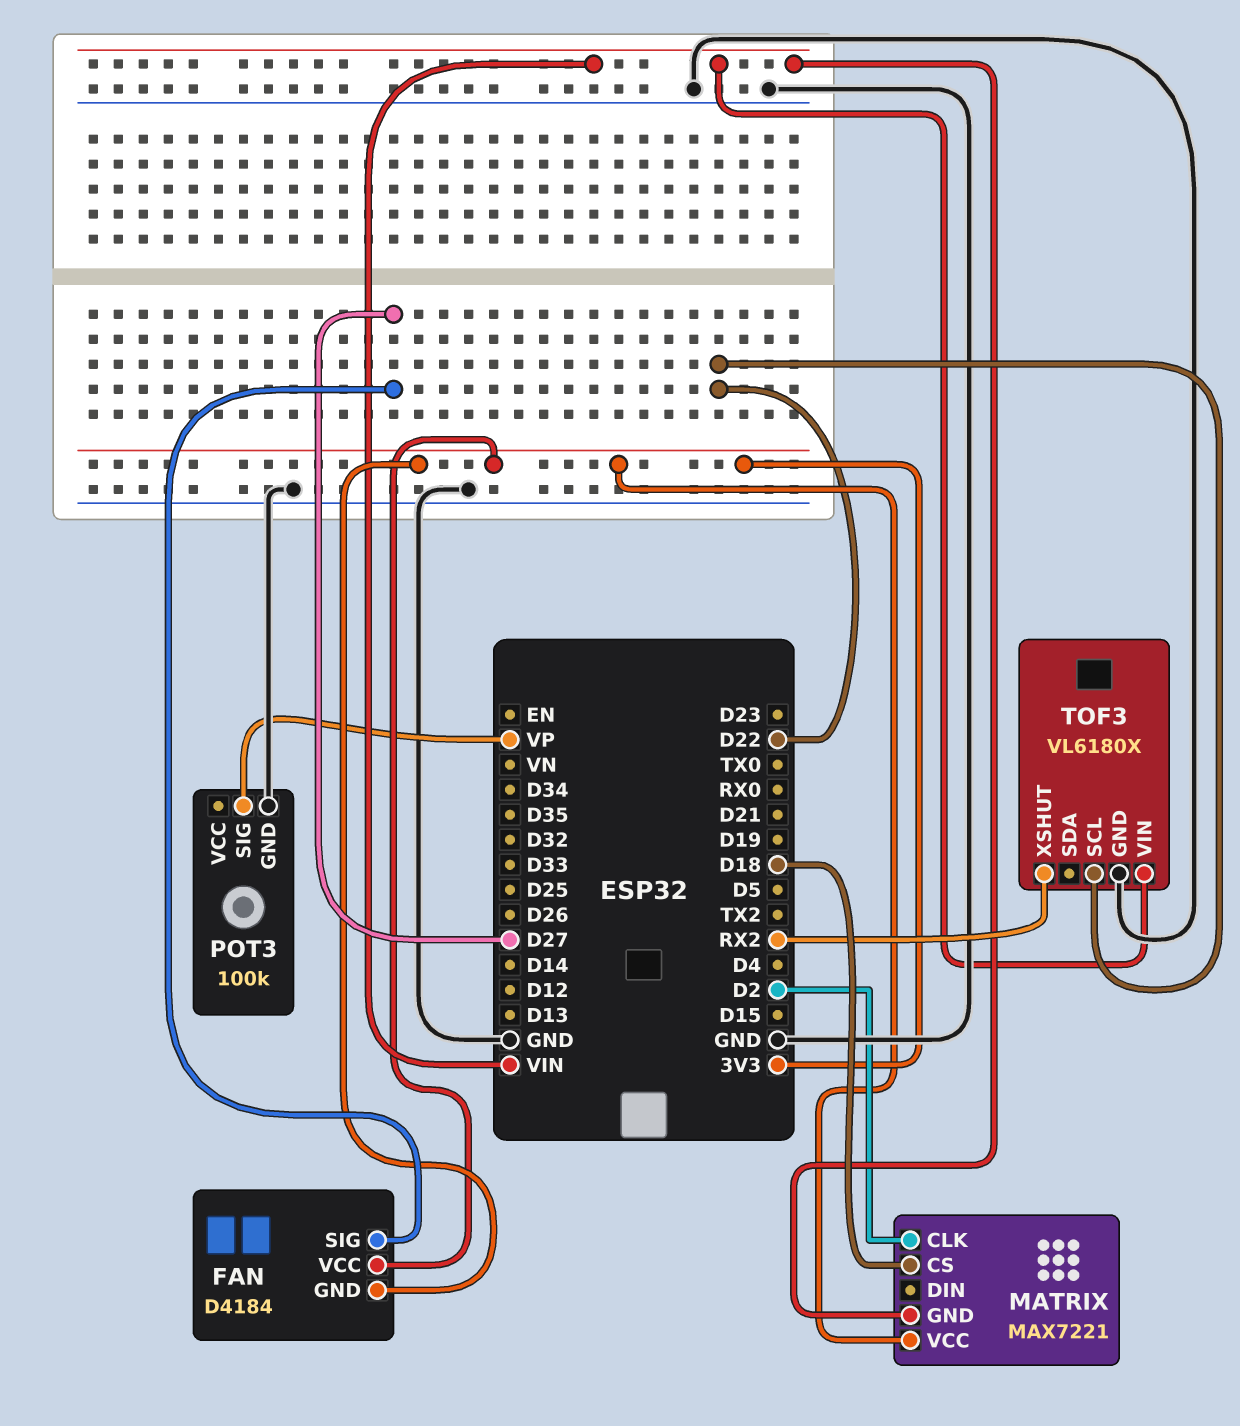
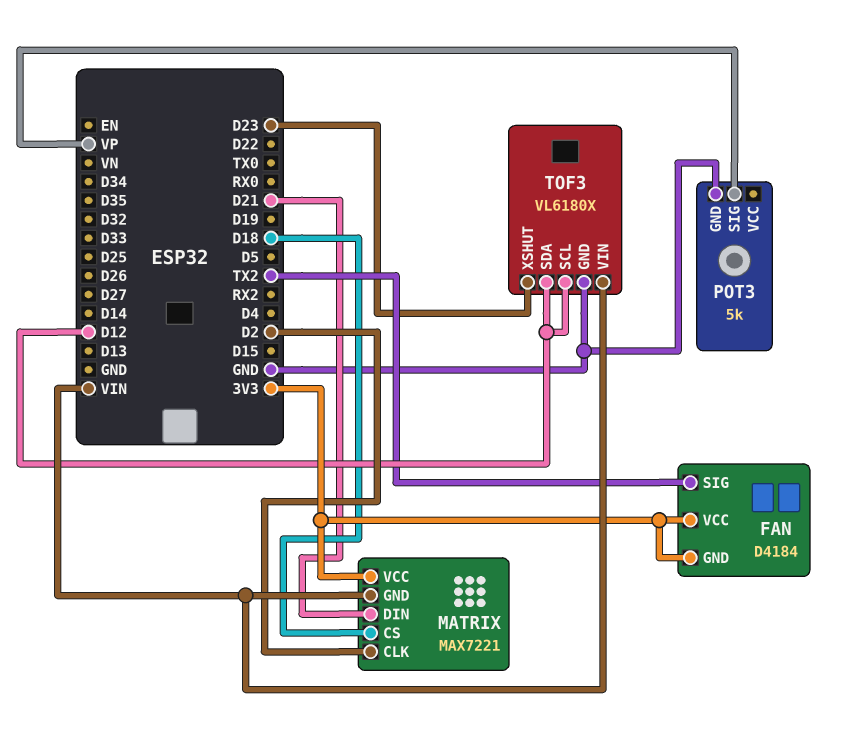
FAN pin SIG: D27 -> TX2
MATRIX pin DIN: none -> D21
POT3: 100k -> 5k
TOF3 pin SCL: D22 -> D12
TOF3 pin SDA: none -> D12
TOF3 pin XSHUT: RX2 -> D23

